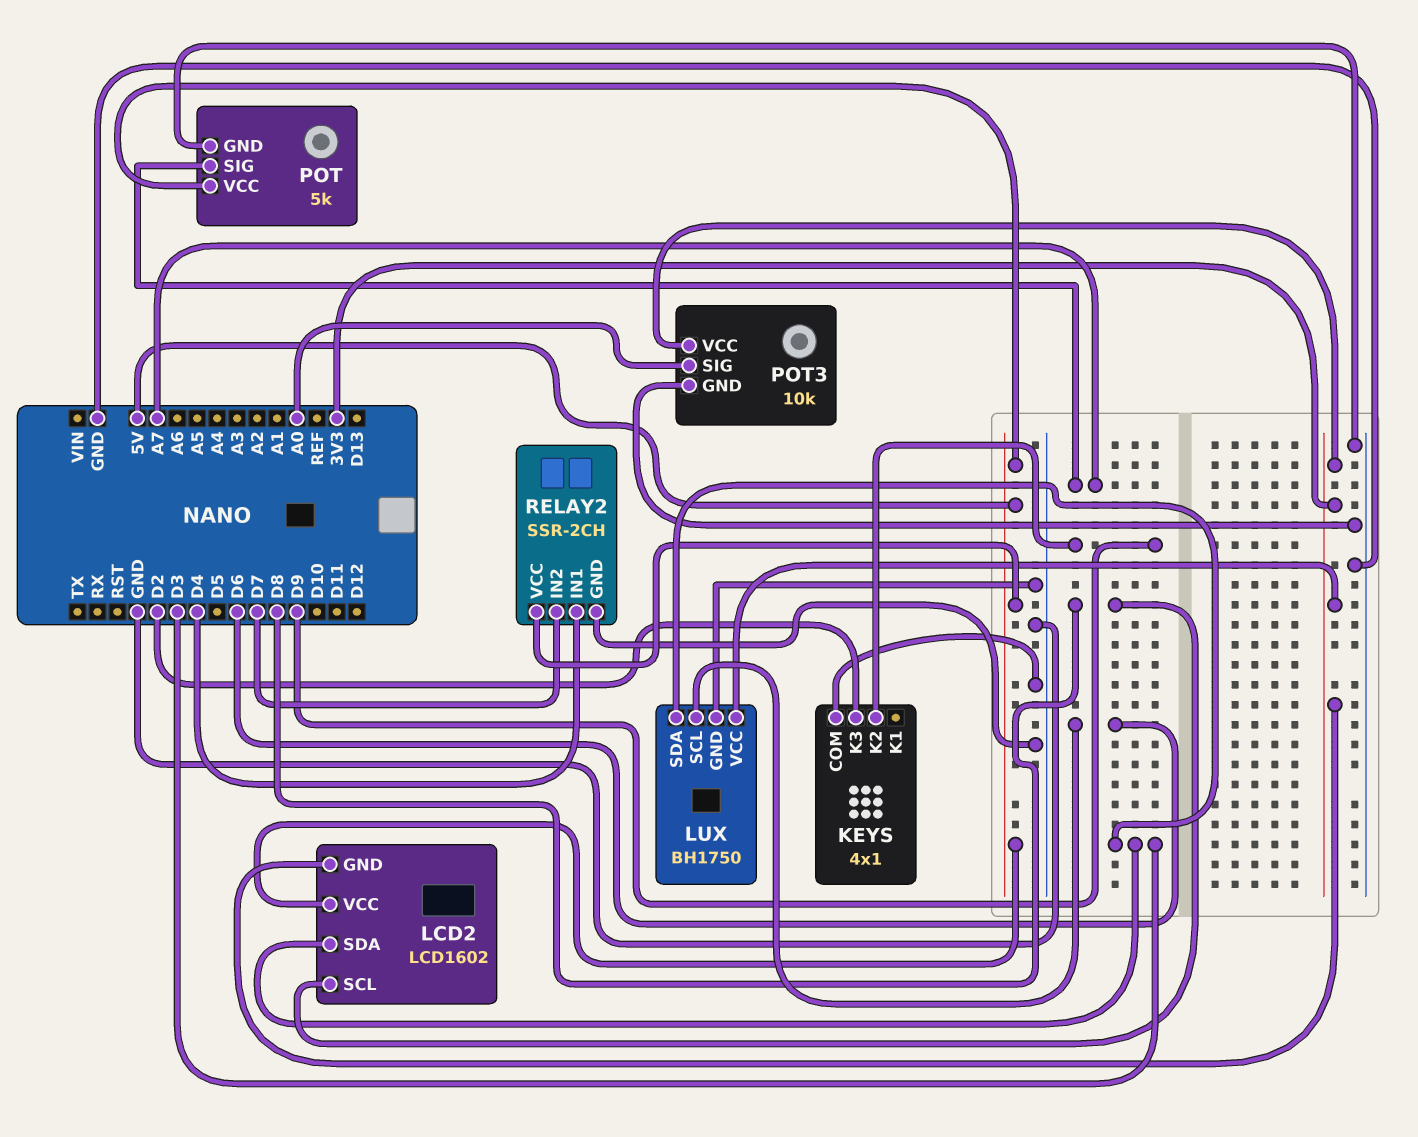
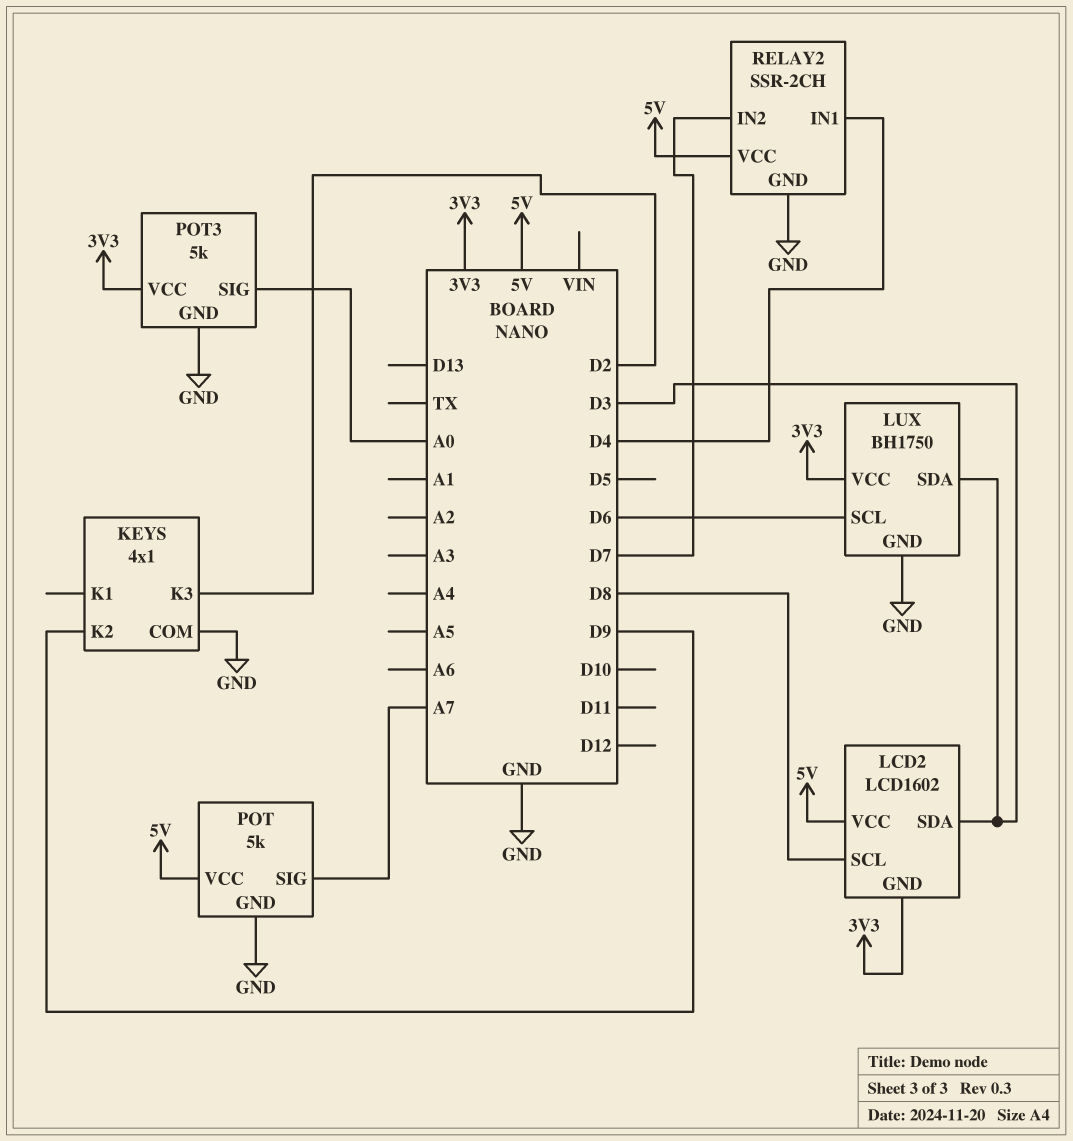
POT3: 10k -> 5k

